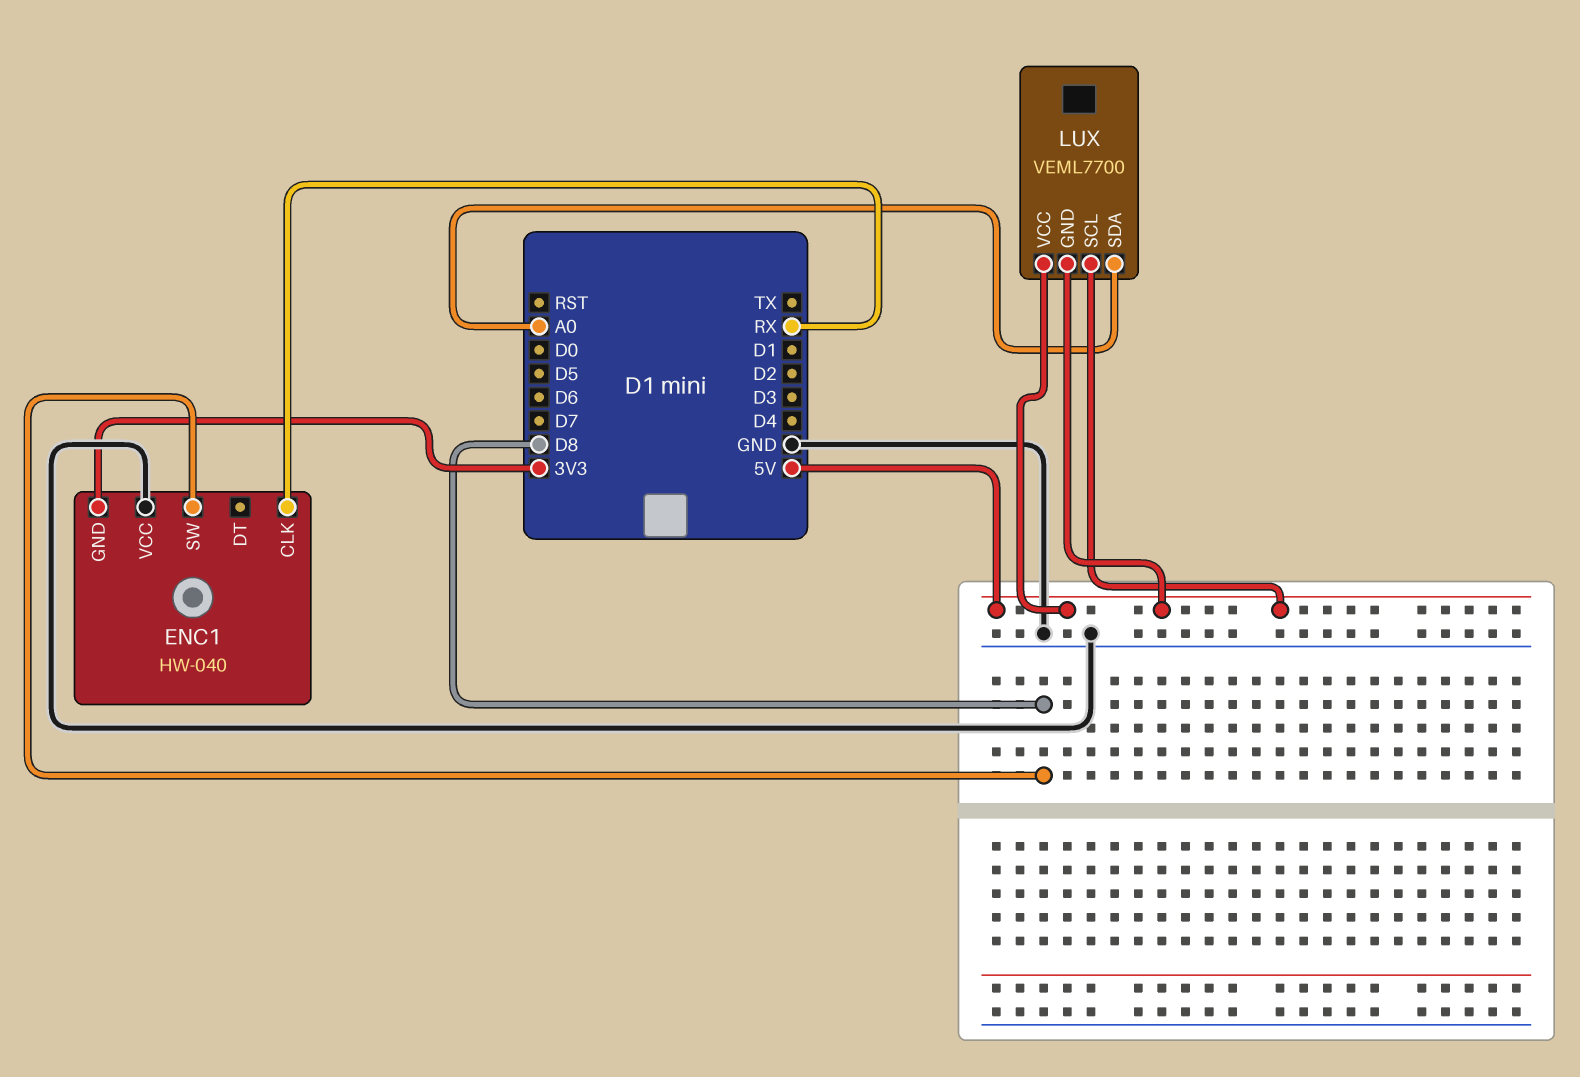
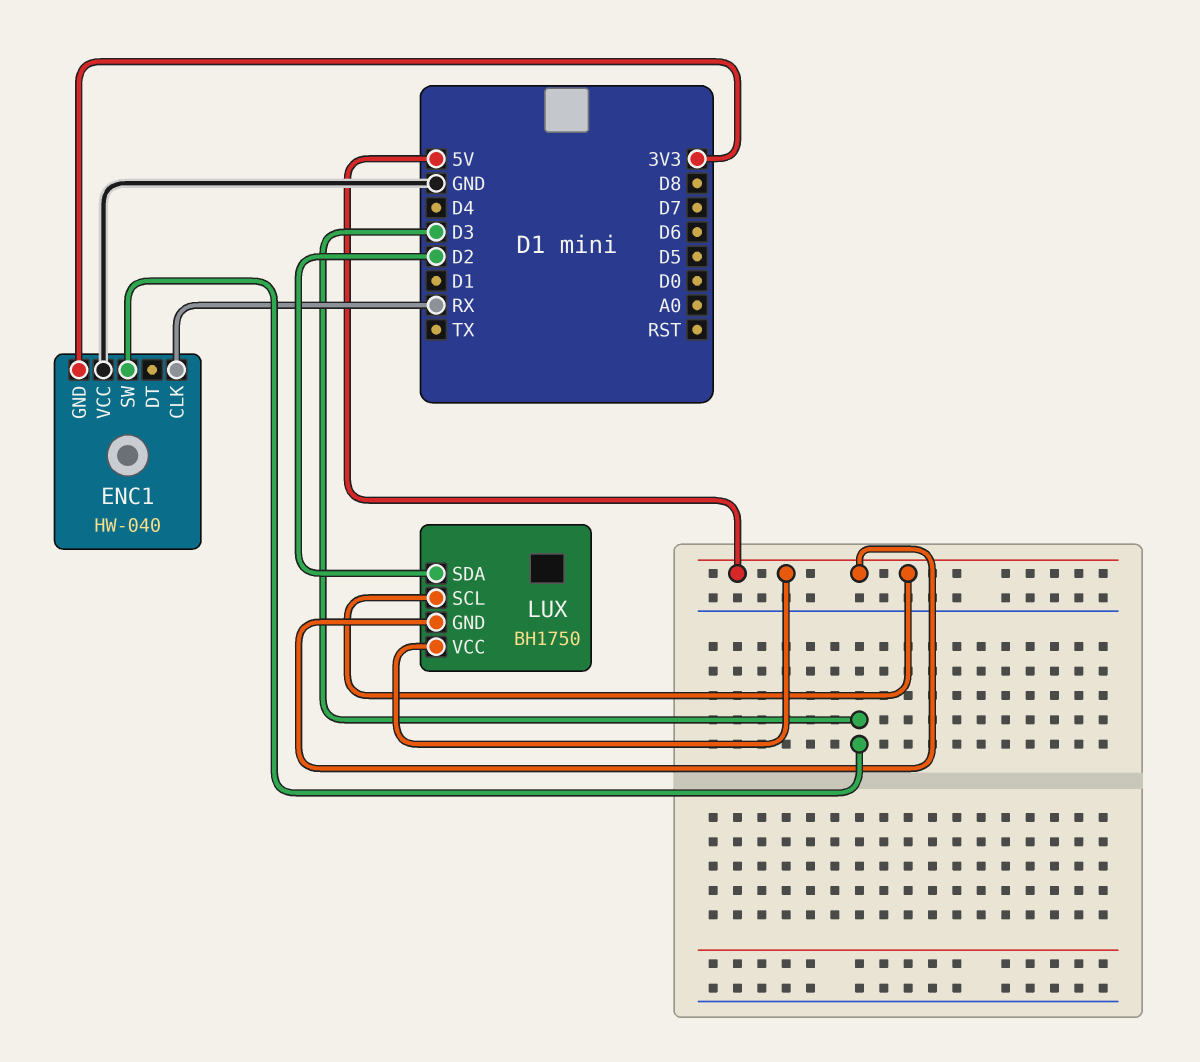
ENC1 pin SW: D8 -> D3
LUX: VEML7700 -> BH1750
LUX pin SDA: A0 -> D2

